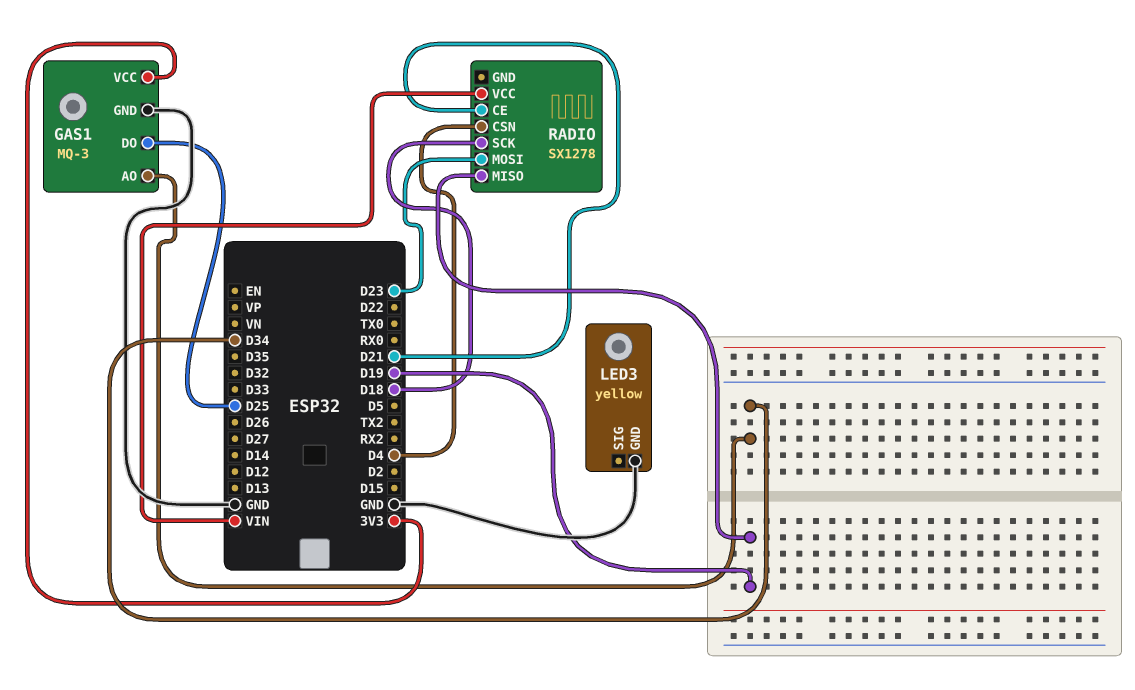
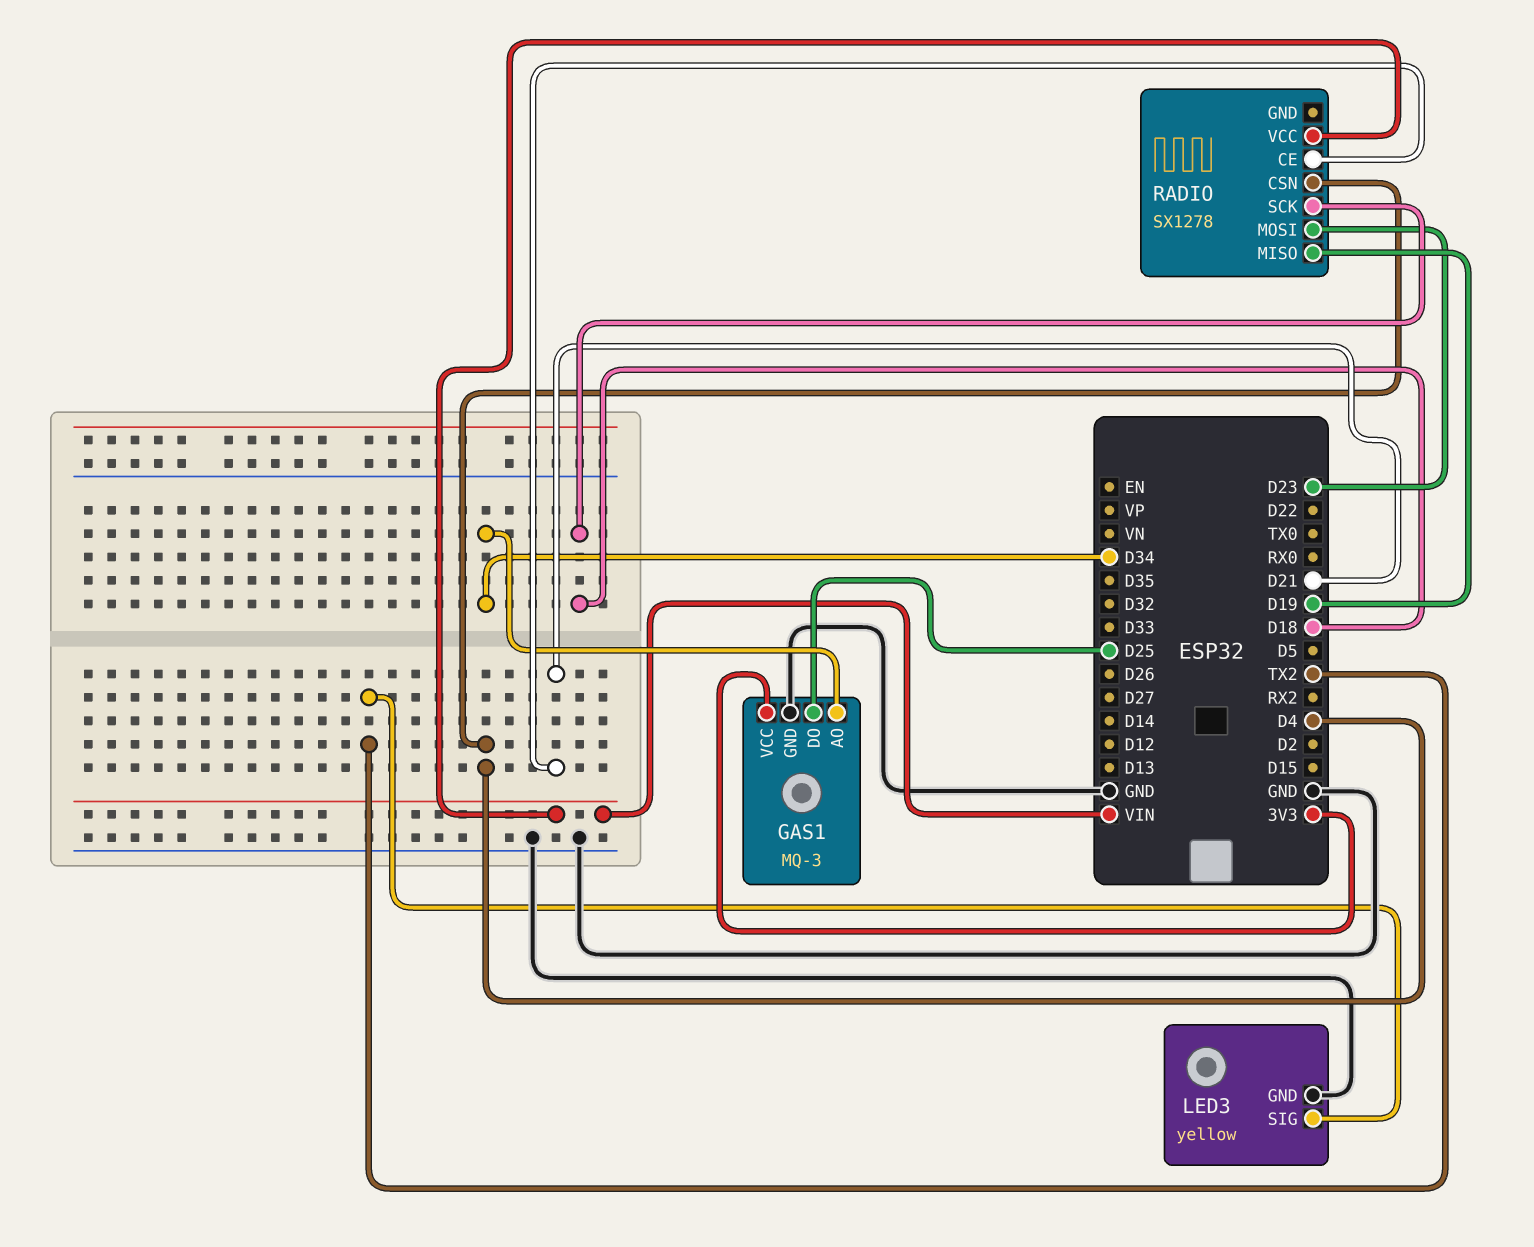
LED3 pin SIG: none -> TX2

